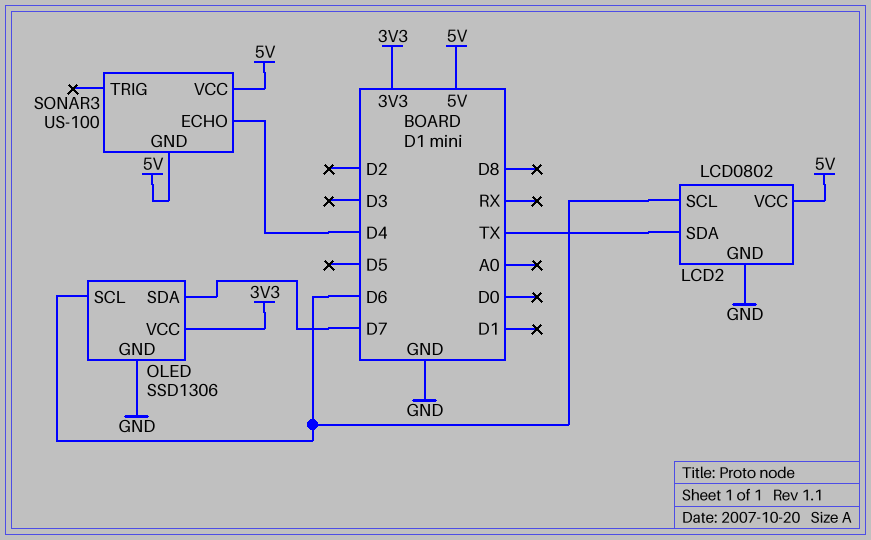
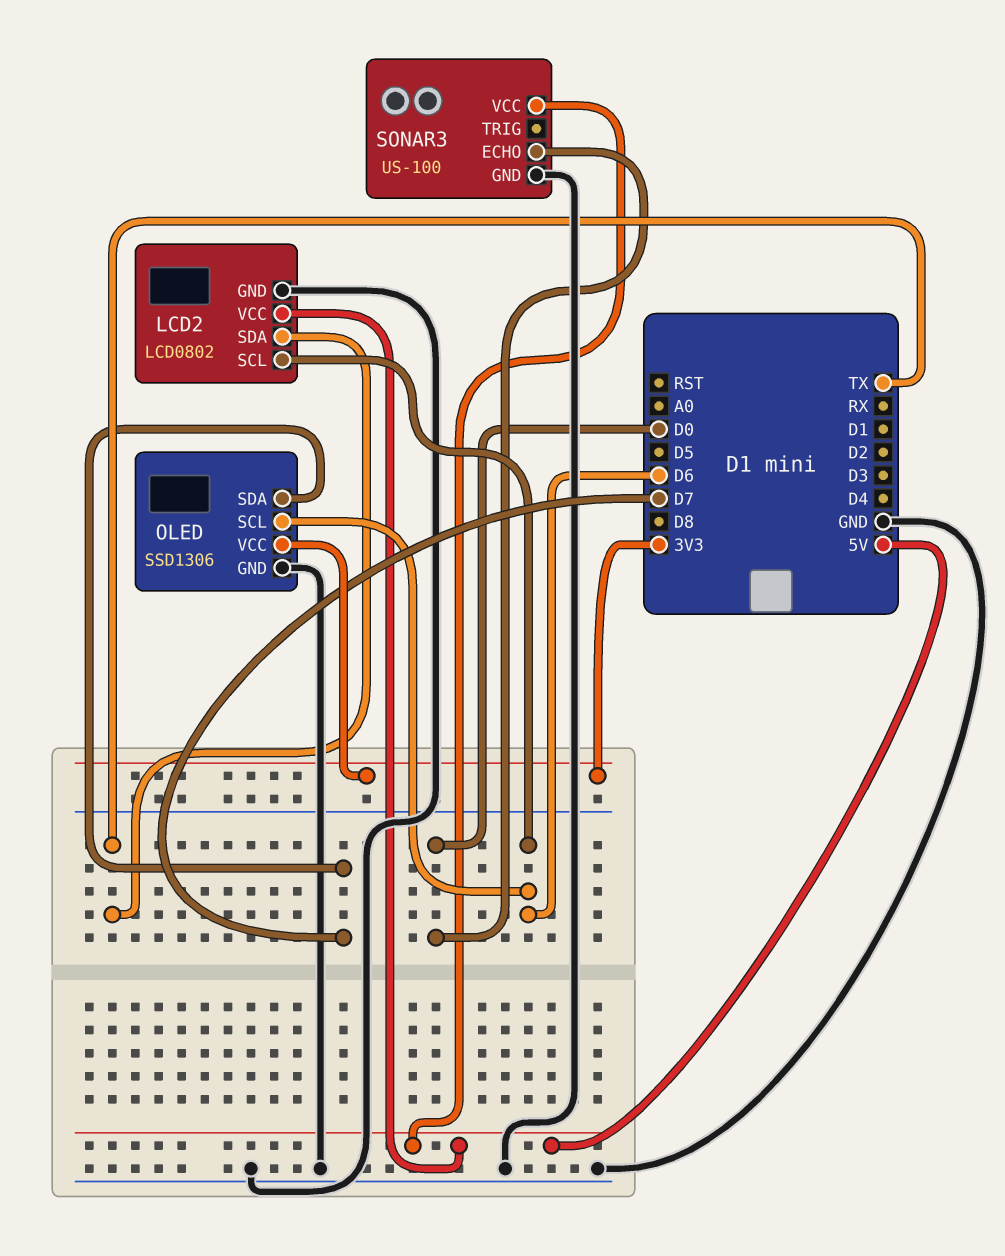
SONAR3 pin ECHO: D4 -> D0
SONAR3 pin GND: 5V -> GND

